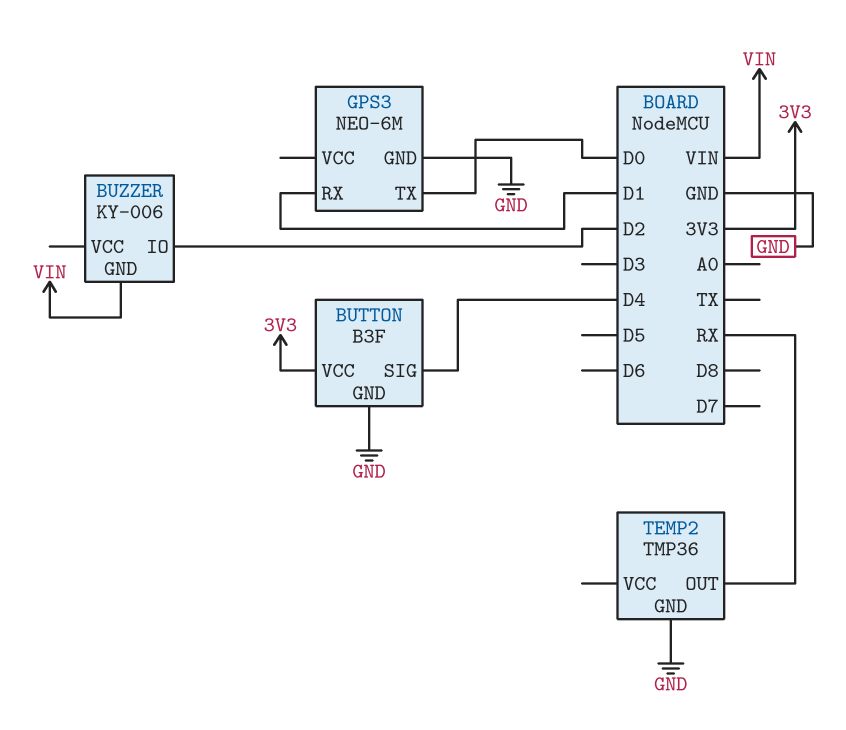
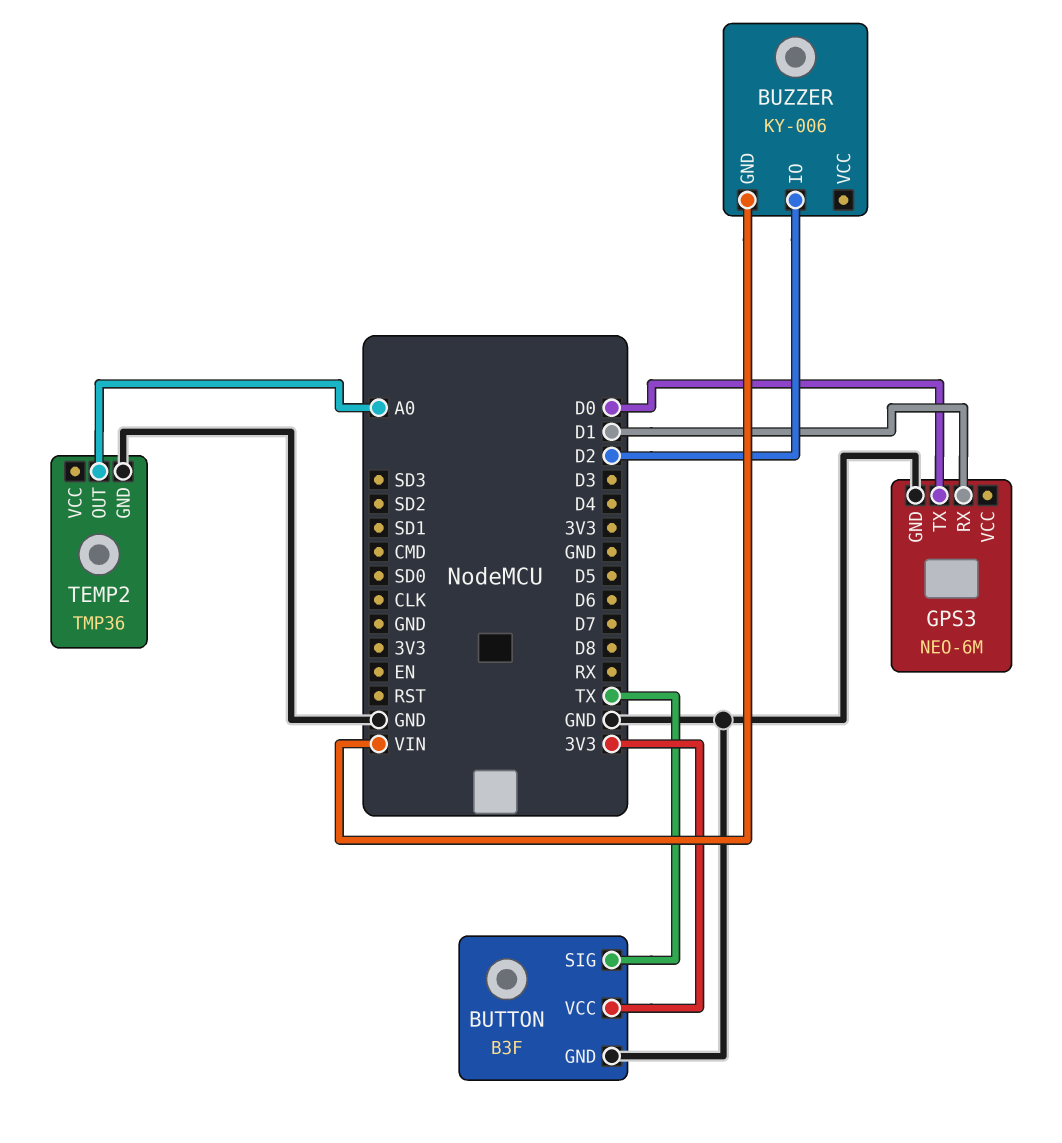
BUTTON pin SIG: D4 -> TX
TEMP2 pin OUT: RX -> A0

